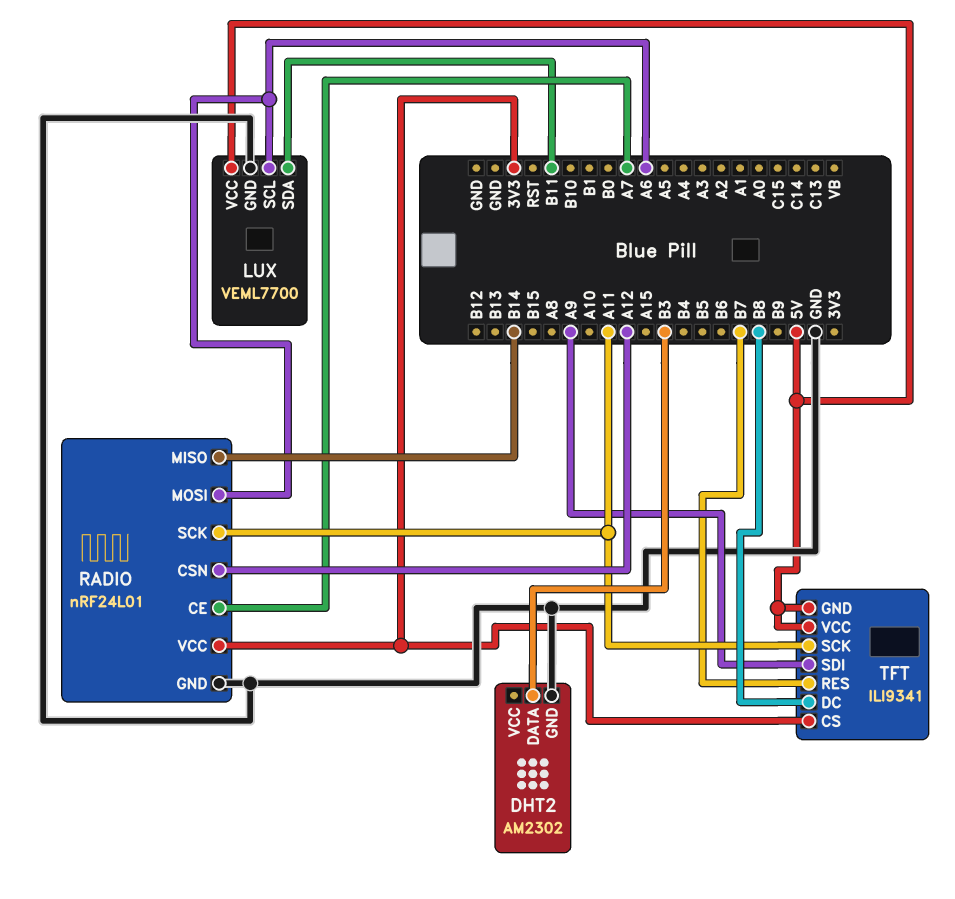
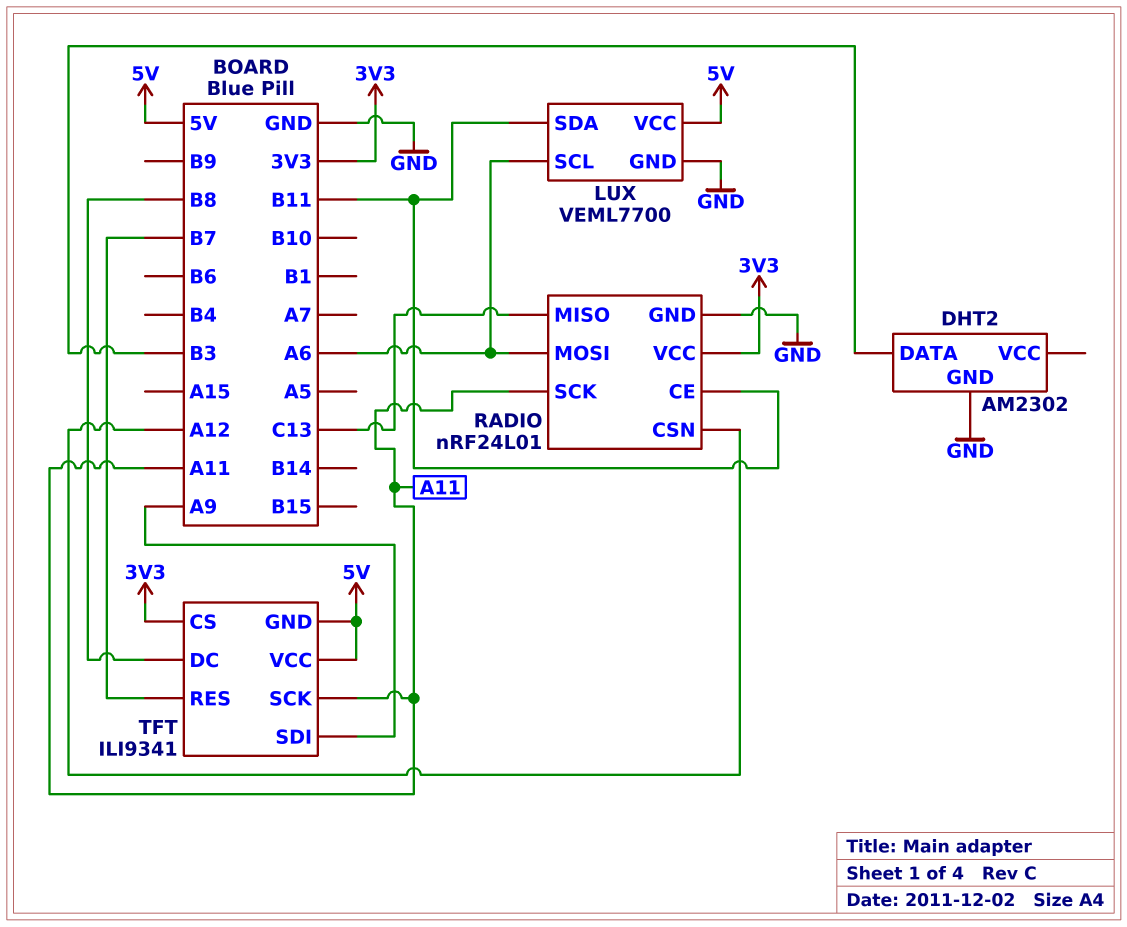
RADIO pin CE: A7 -> B11
RADIO pin MISO: B14 -> C13

